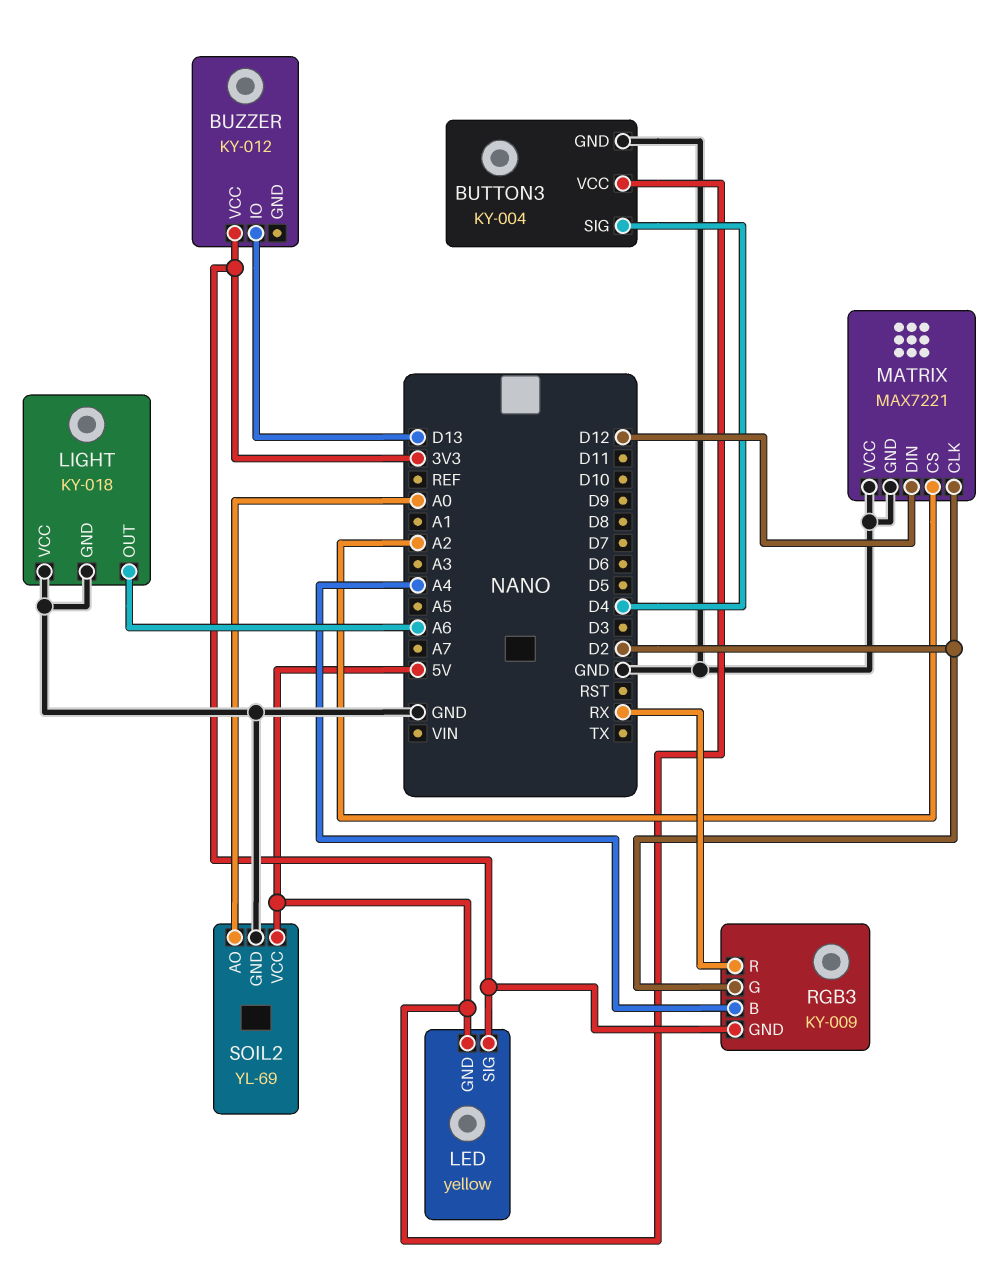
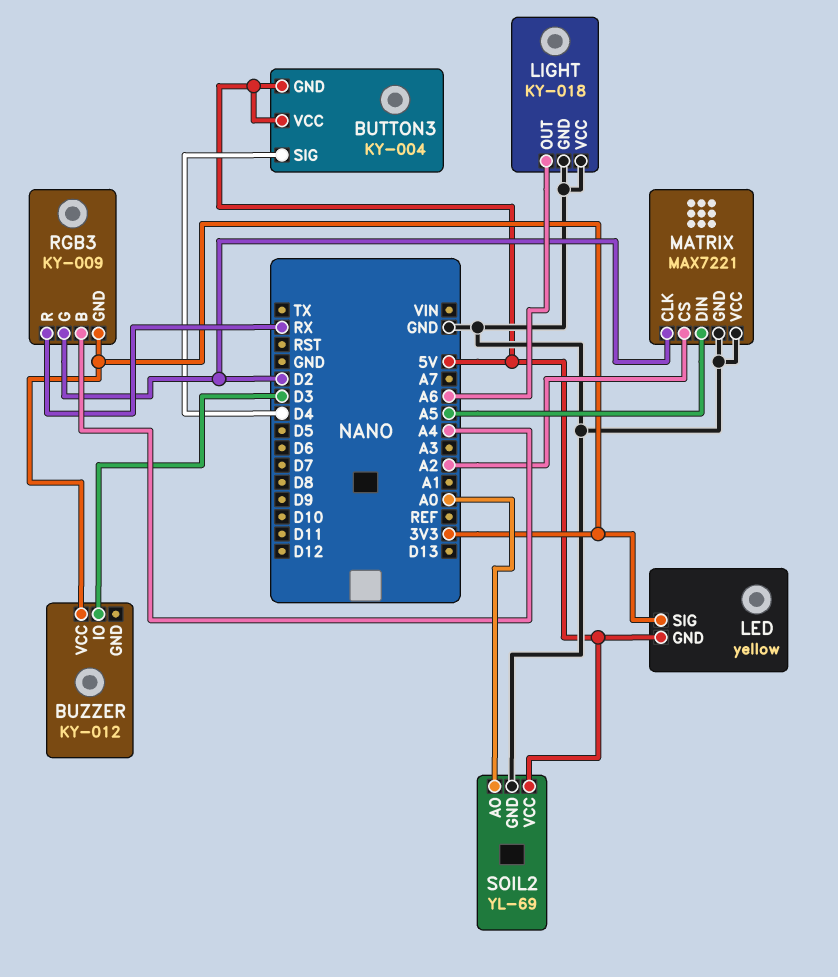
BUTTON3 pin GND: GND -> 5V
BUZZER pin IO: D13 -> D3
MATRIX pin DIN: D12 -> A5

